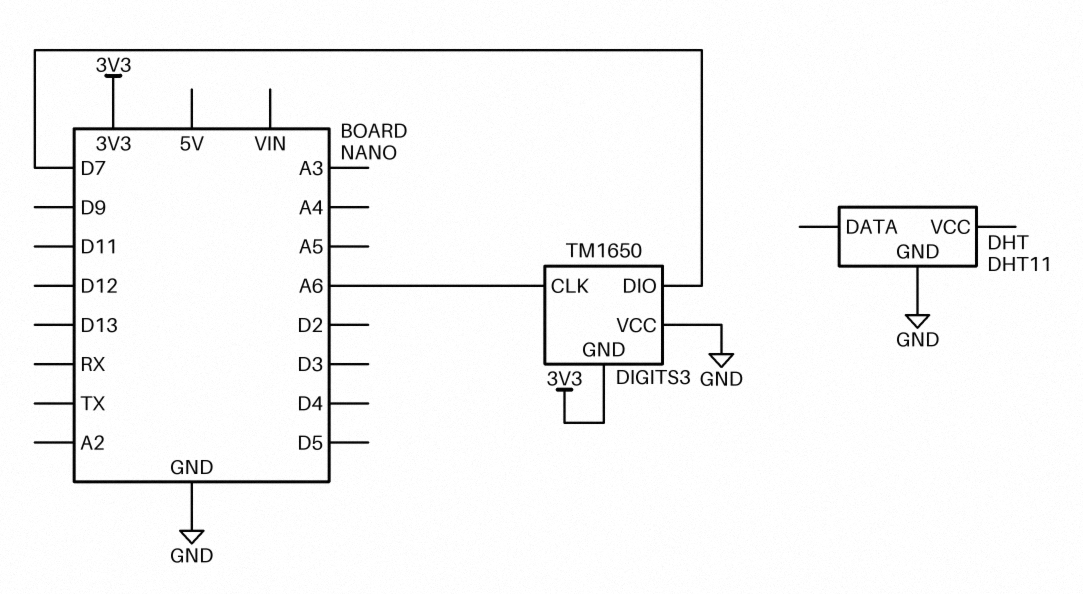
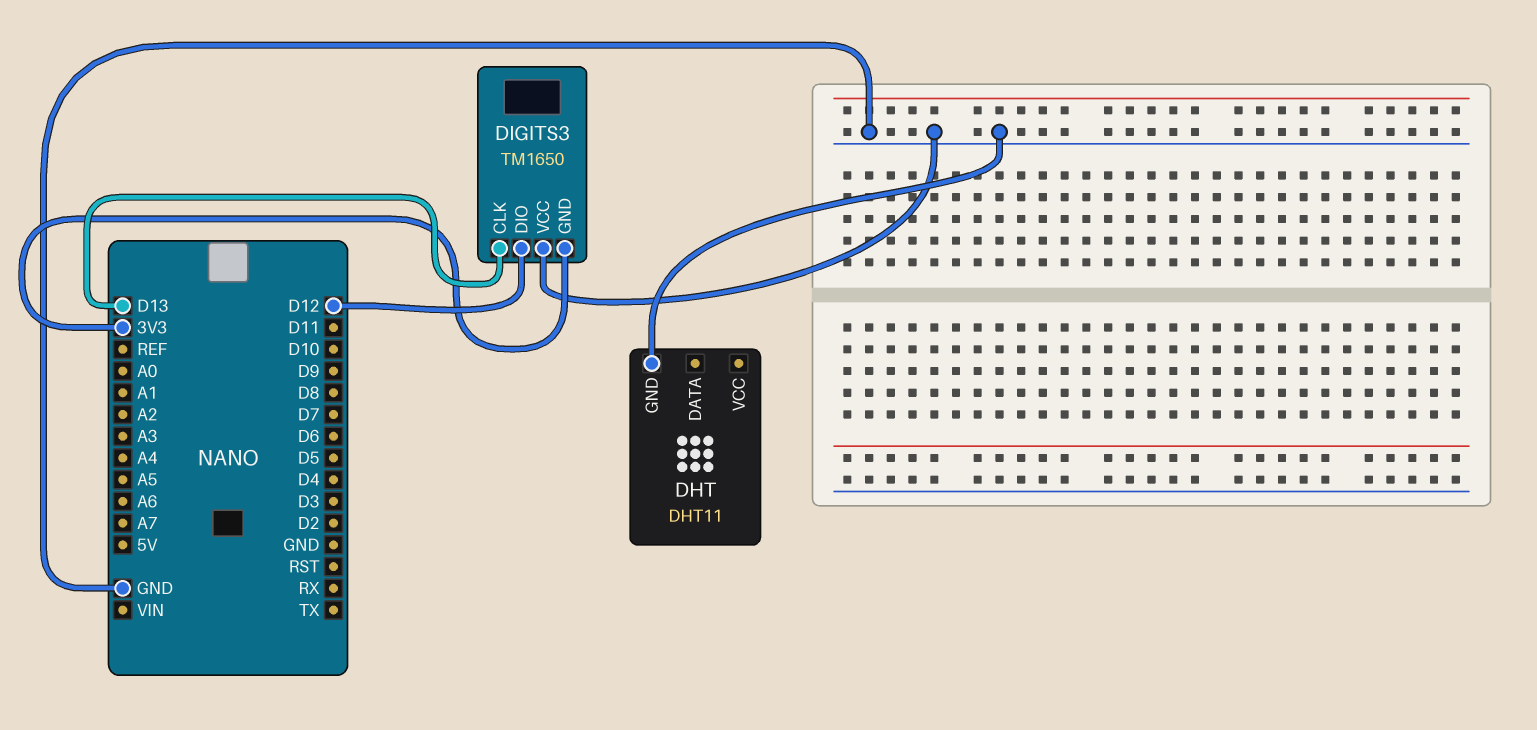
DIGITS3 pin CLK: A6 -> D13
DIGITS3 pin DIO: D7 -> D12

